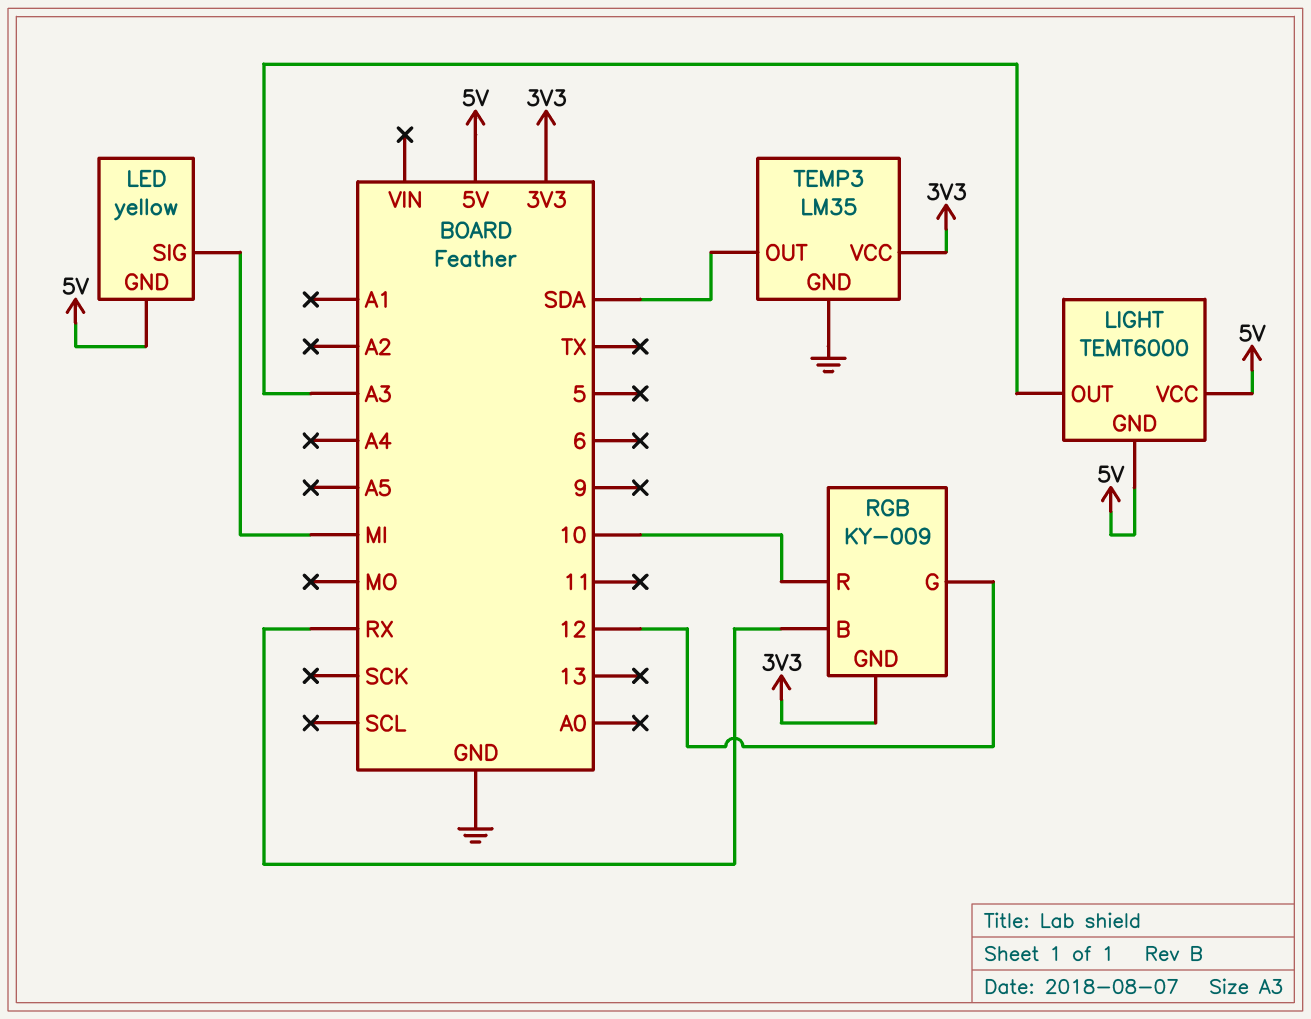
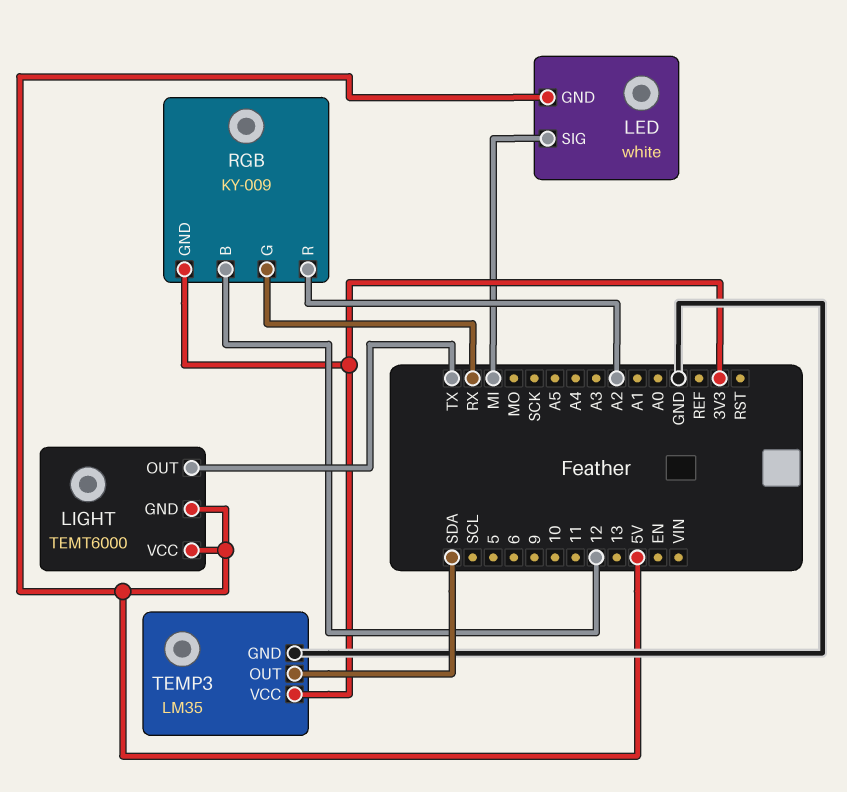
LED: yellow -> white
LIGHT pin OUT: A3 -> TX
RGB pin B: RX -> 12
RGB pin G: 12 -> RX
RGB pin R: 10 -> A2

